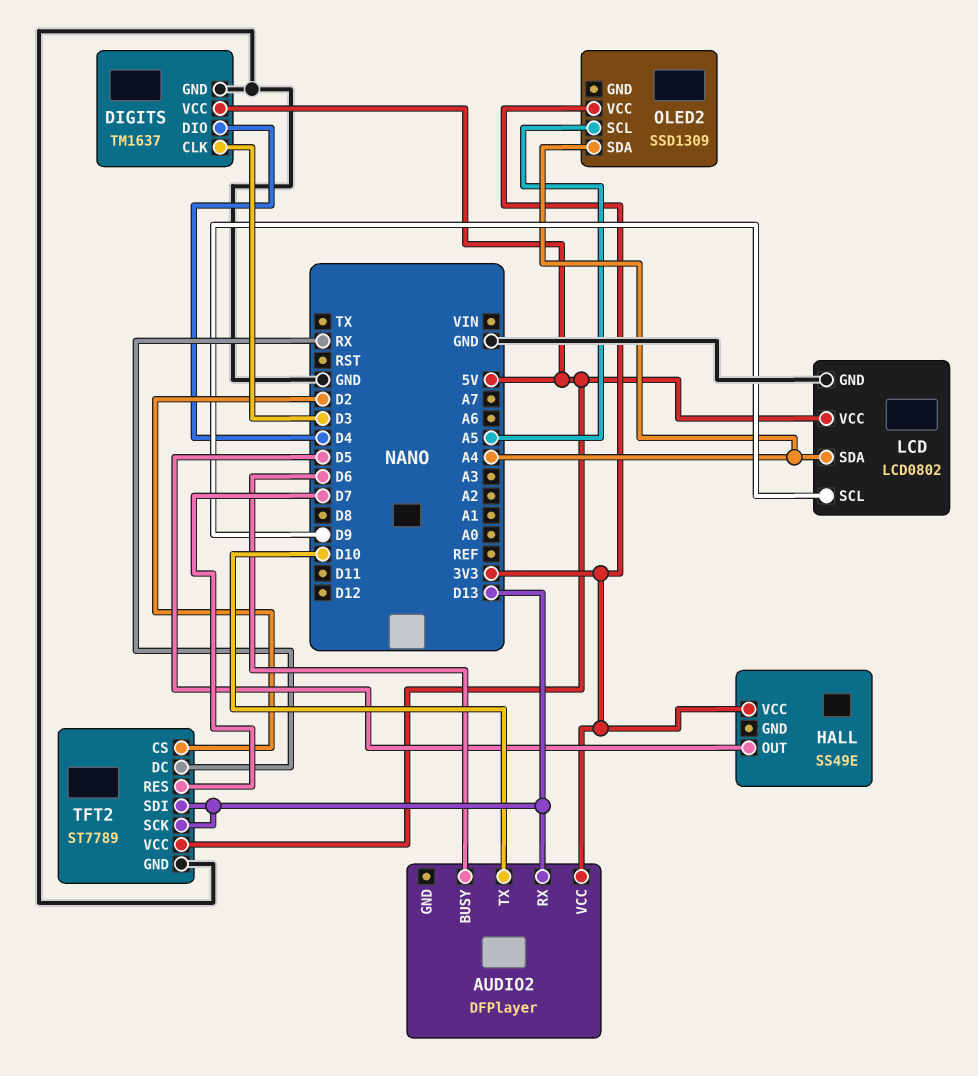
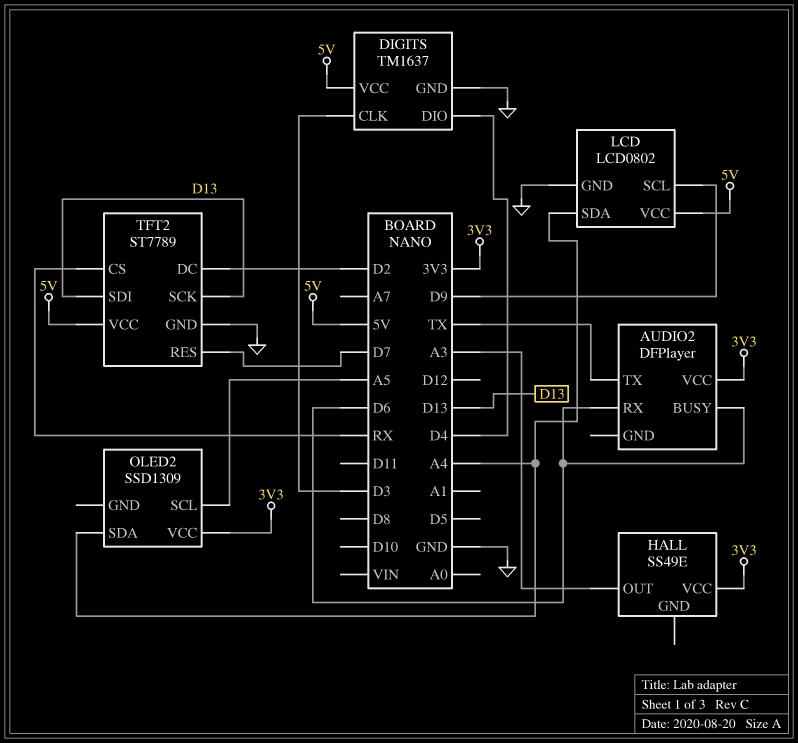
AUDIO2 pin RX: D13 -> D6
AUDIO2 pin TX: D10 -> TX
HALL pin OUT: D5 -> A3
TFT2 pin CS: D2 -> RX
TFT2 pin DC: RX -> D2

